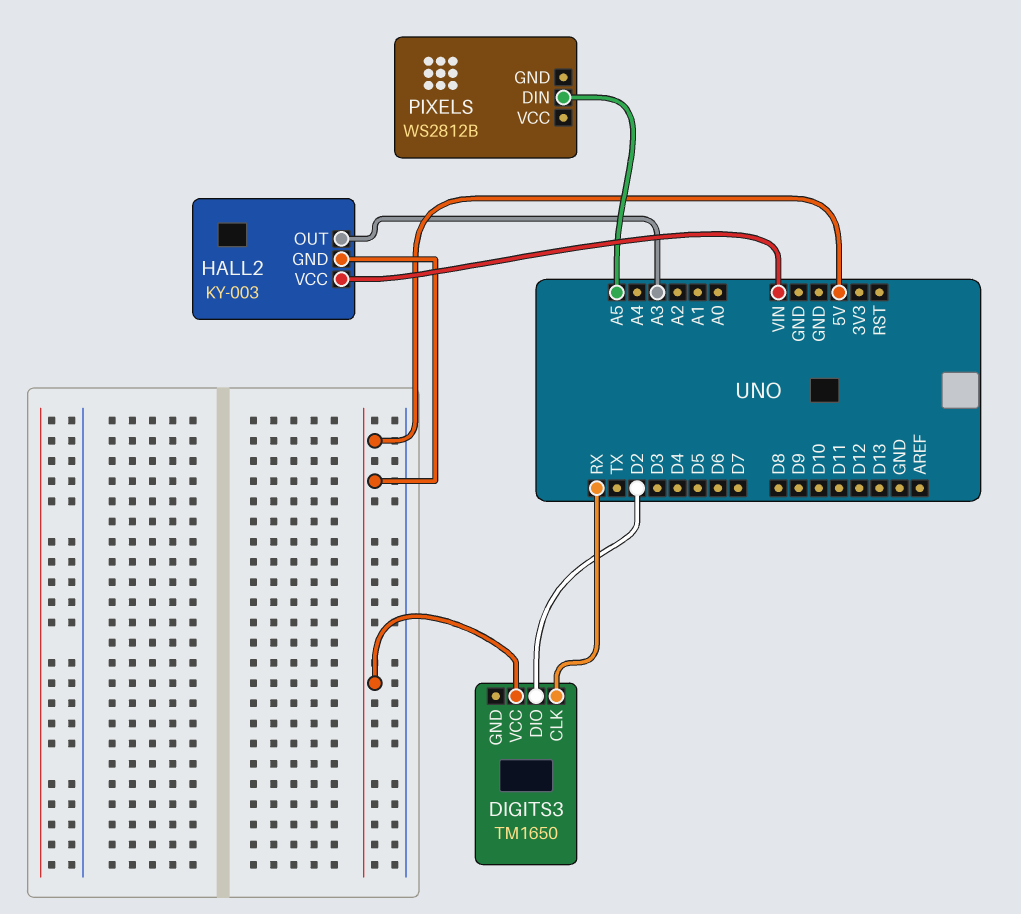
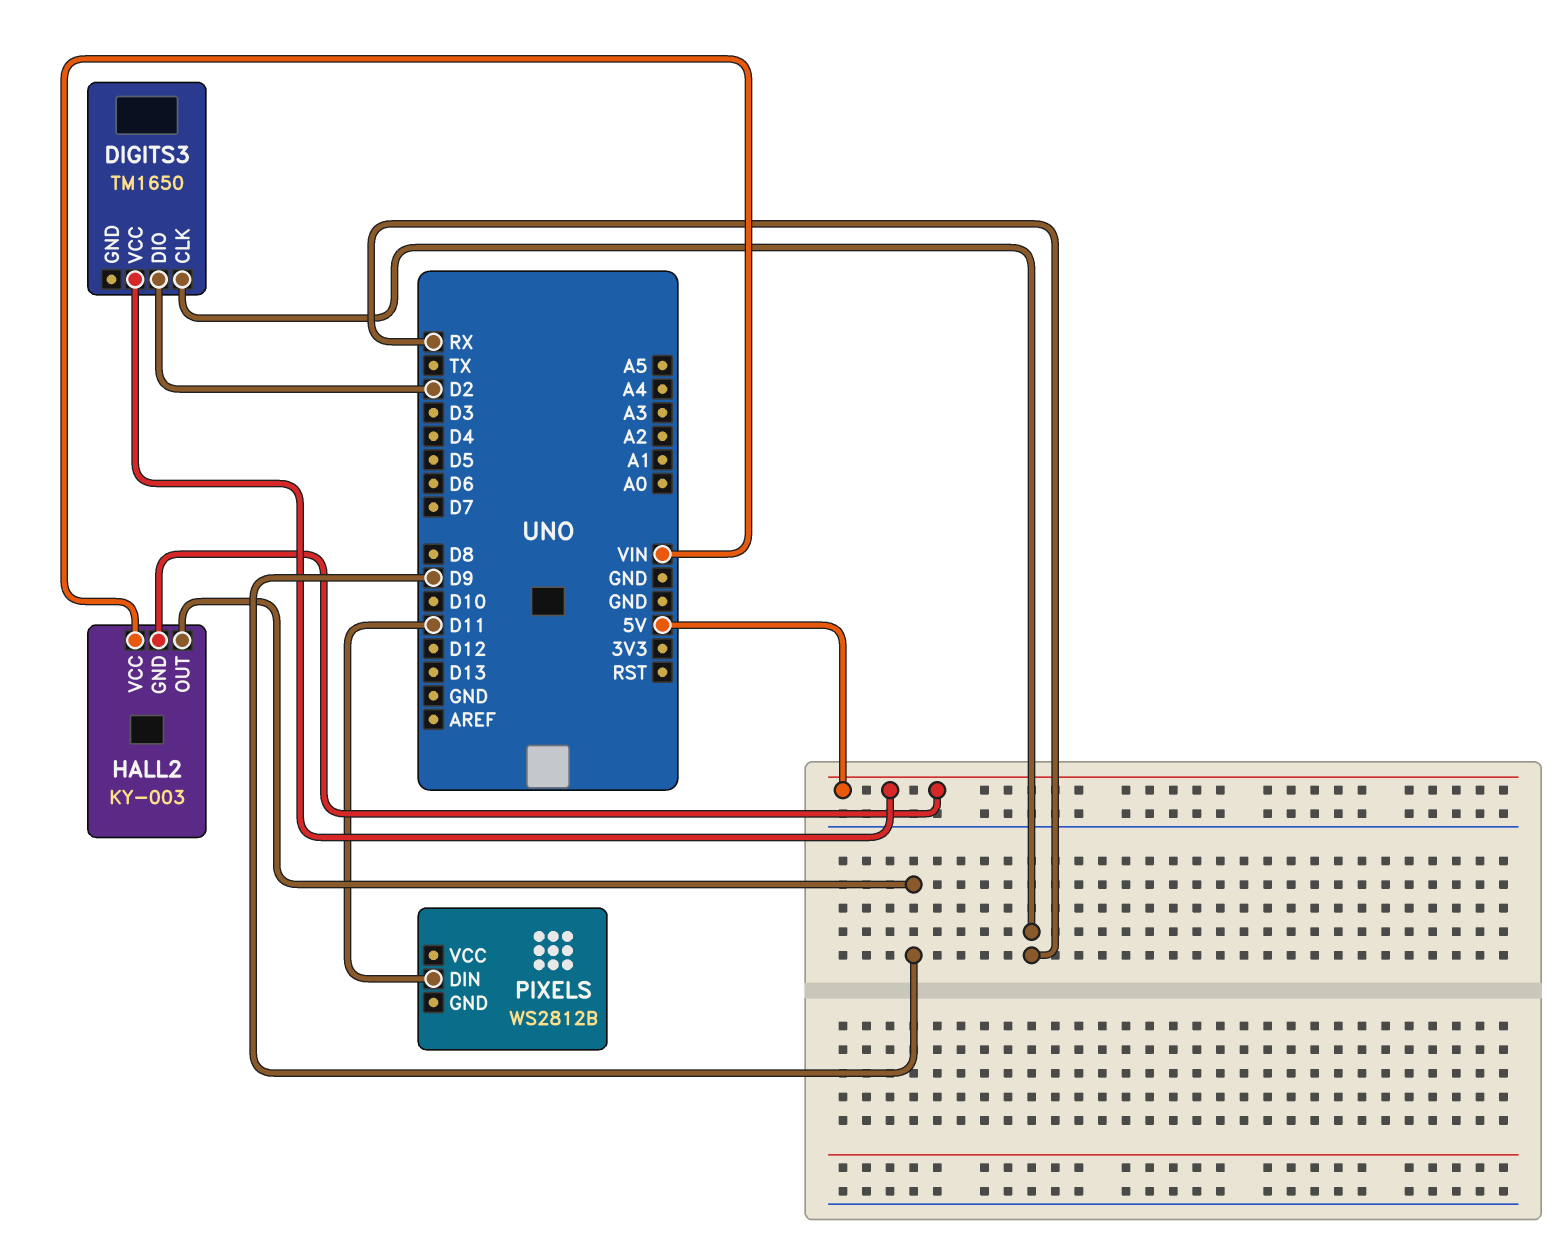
HALL2 pin OUT: A3 -> D9
PIXELS pin DIN: A5 -> D11

